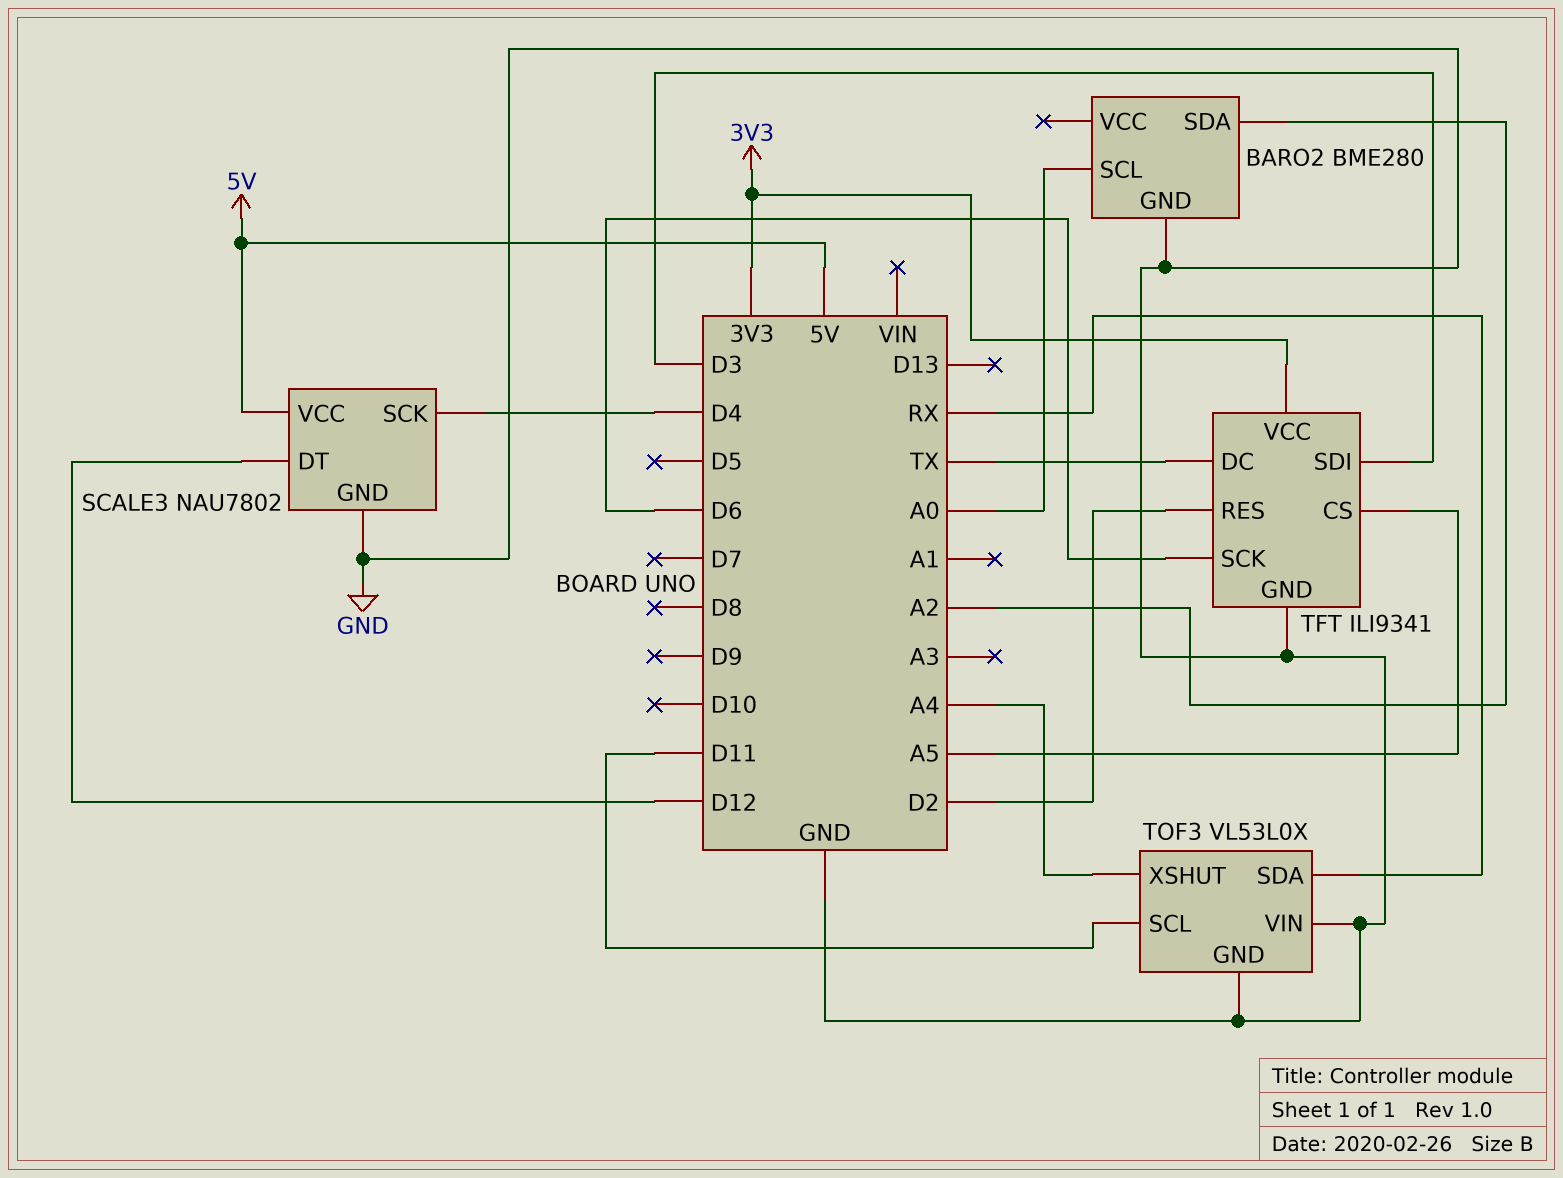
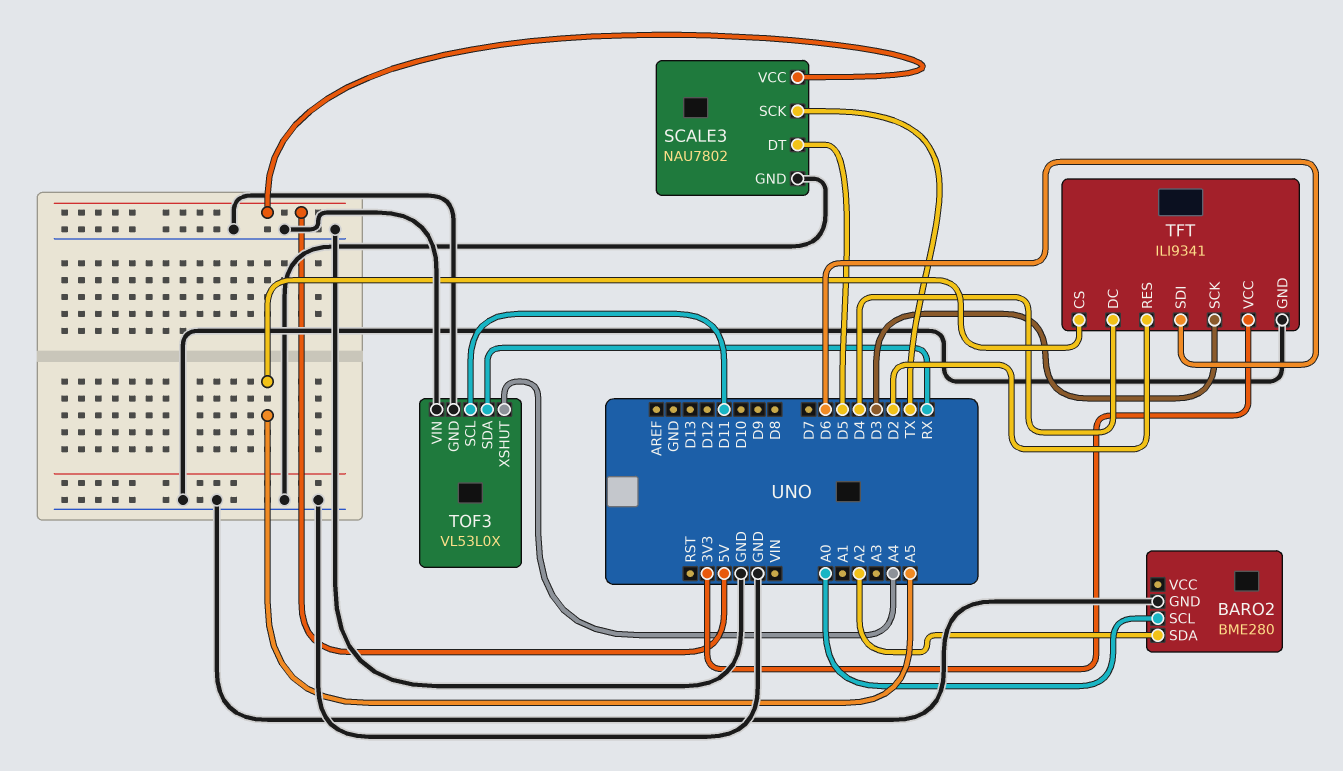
SCALE3 pin DT: D12 -> D5
SCALE3 pin SCK: D4 -> TX
TFT pin DC: TX -> D4
TFT pin SCK: D6 -> D3
TFT pin SDI: D3 -> D6

